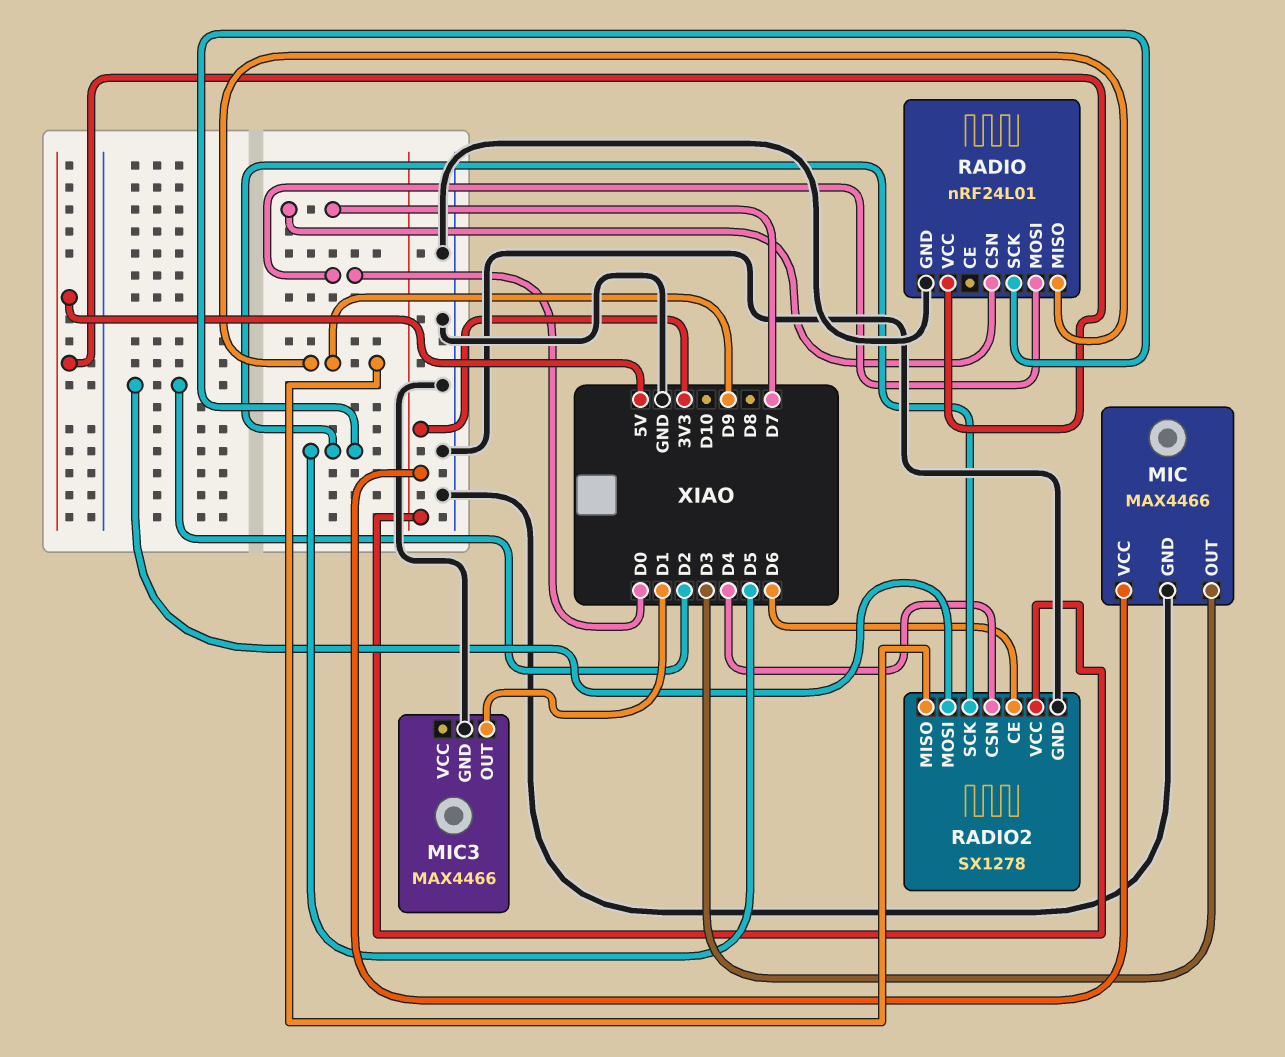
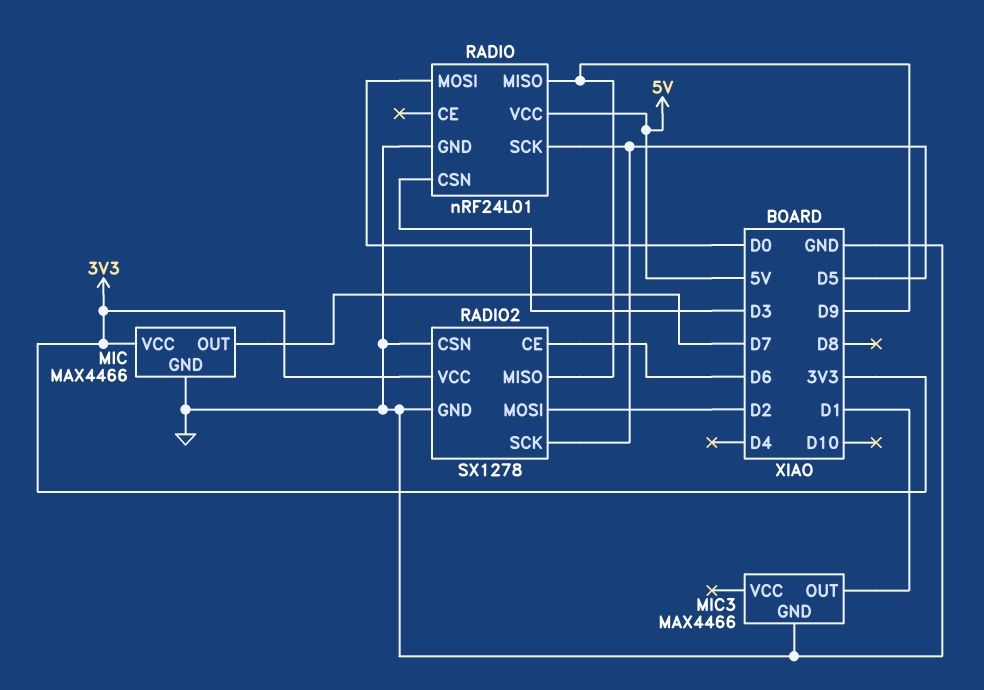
MIC pin OUT: D3 -> D7
RADIO pin CSN: D7 -> D3
RADIO2 pin CSN: D4 -> GND

